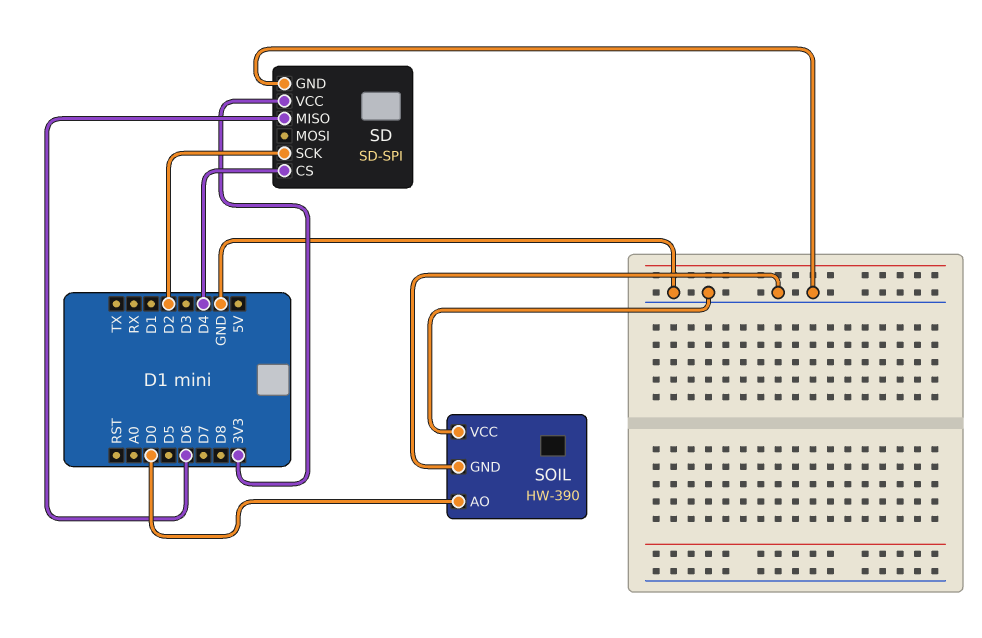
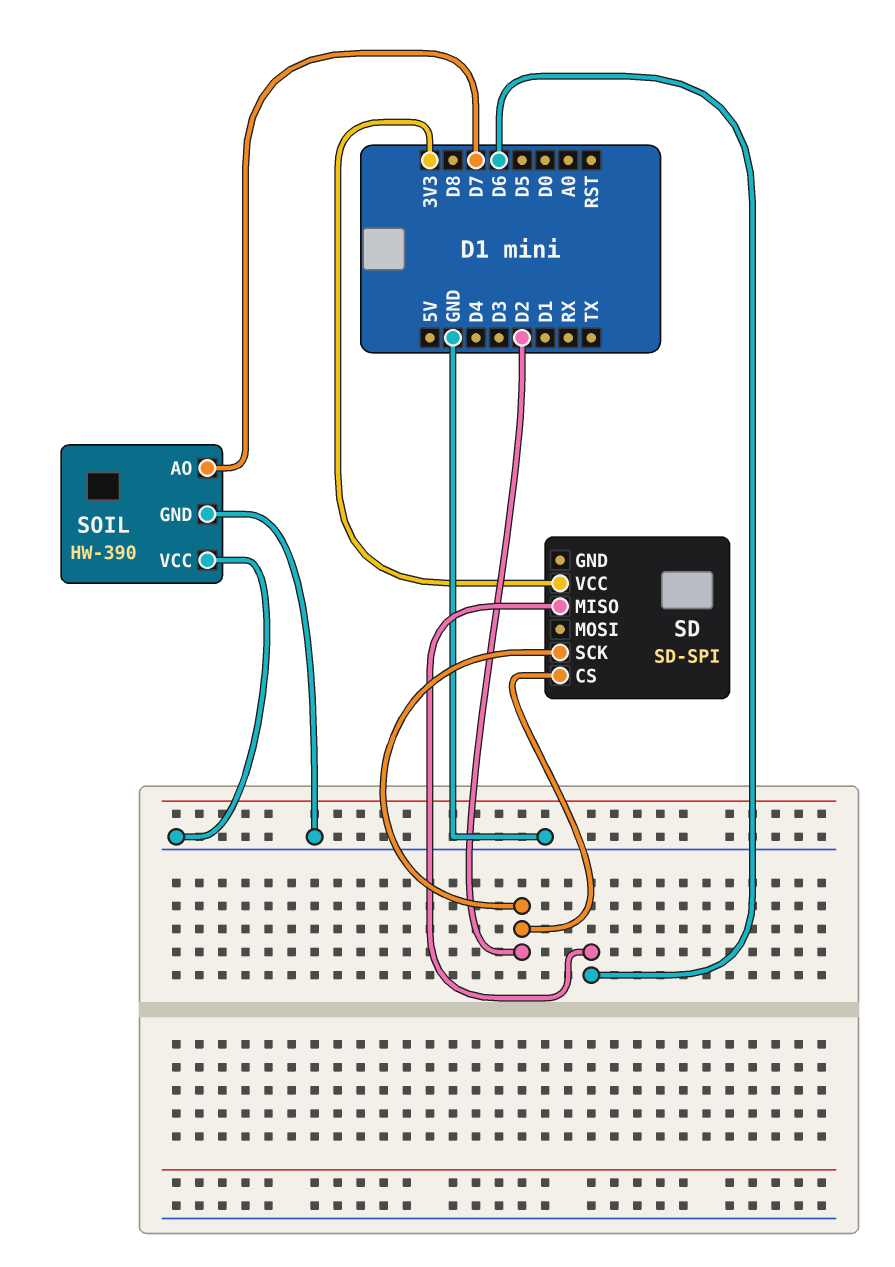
SD pin CS: D4 -> D2
SD pin GND: GND -> none
SOIL pin AO: D0 -> D7

